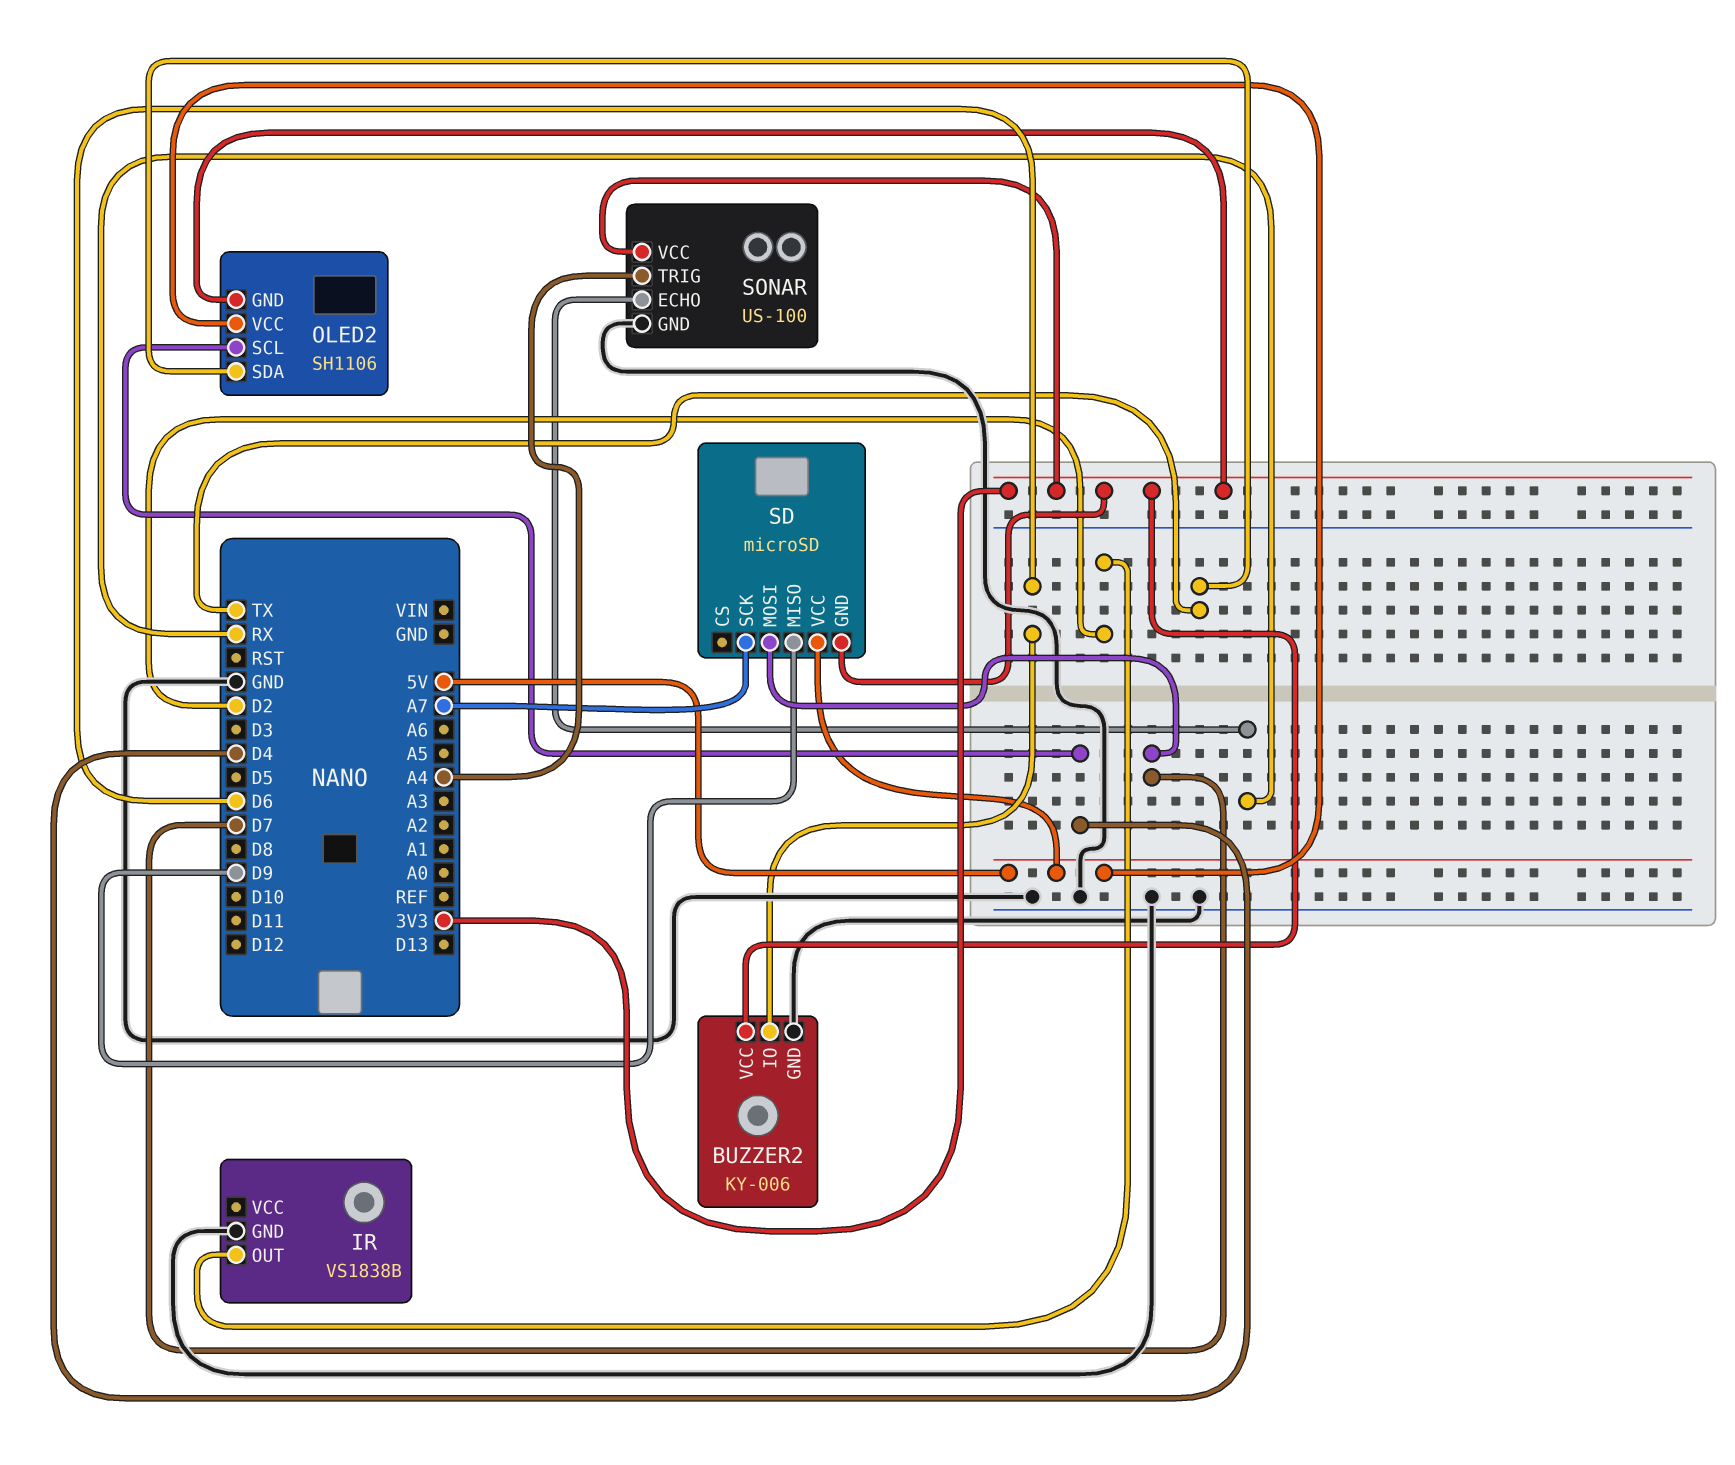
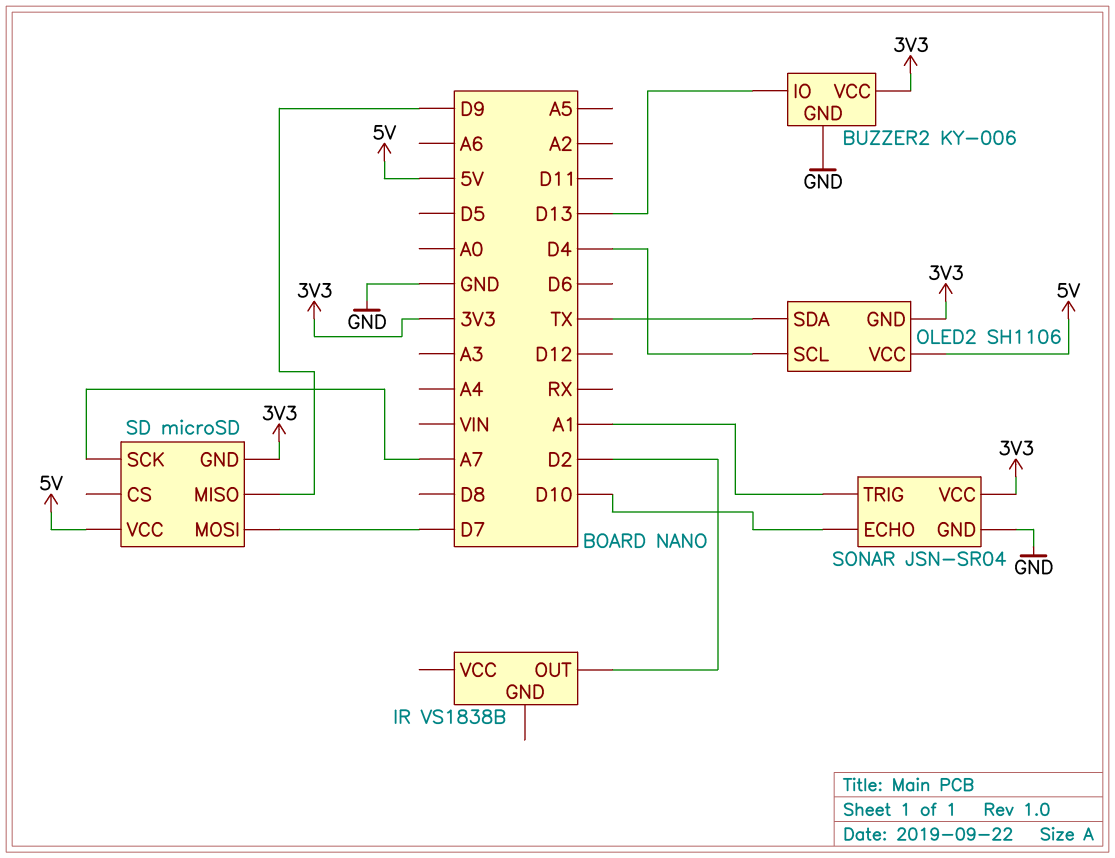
BUZZER2 pin IO: D6 -> D13
IR pin GND: GND -> none
SONAR: US-100 -> JSN-SR04
SONAR pin ECHO: RX -> D10
SONAR pin TRIG: A4 -> A1

